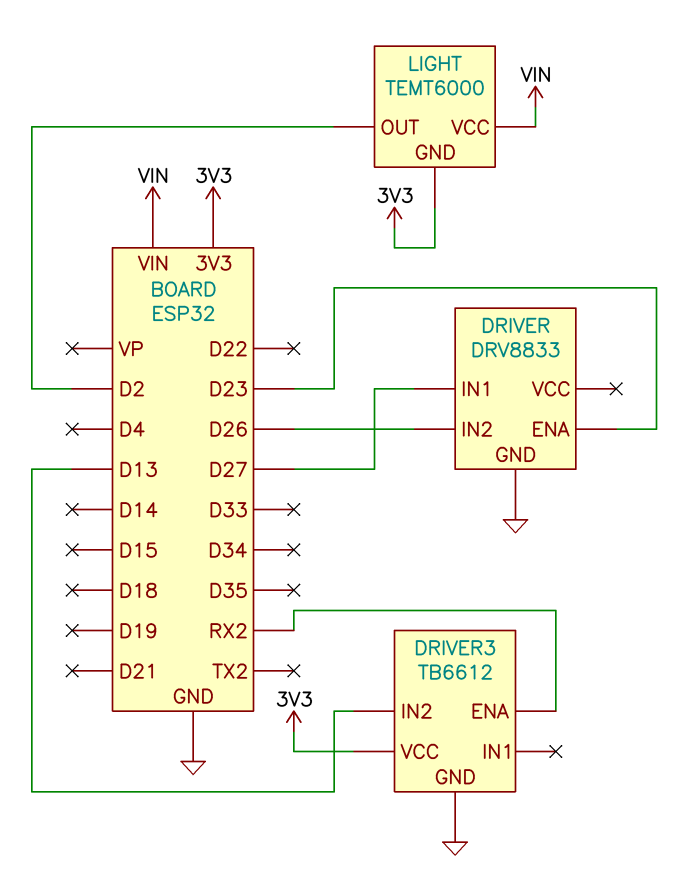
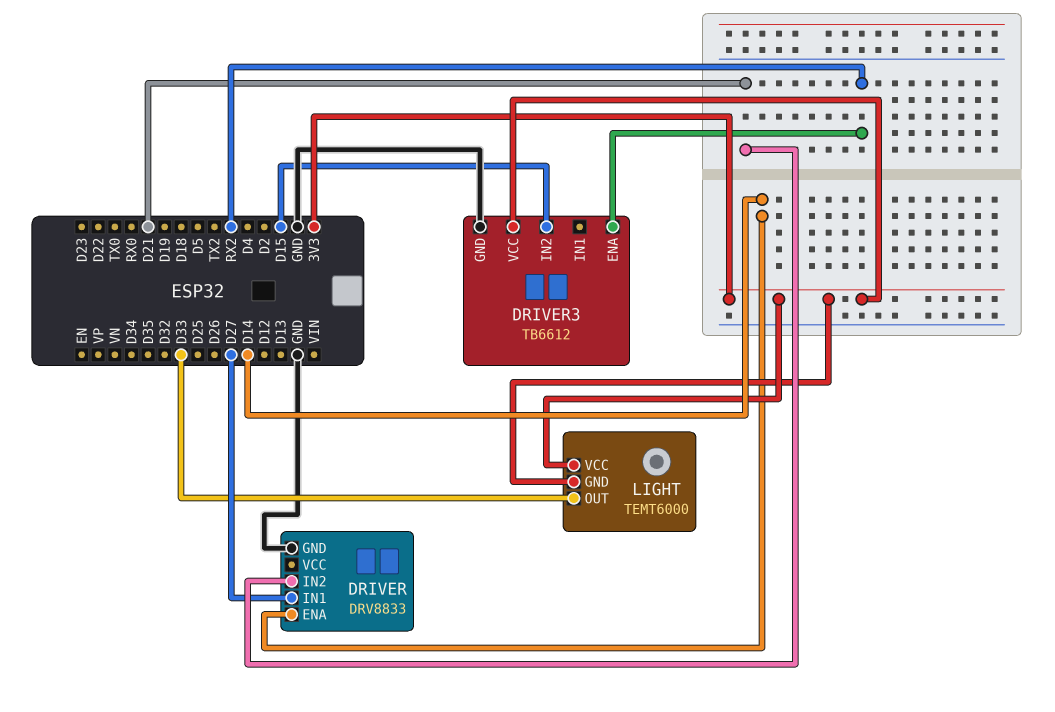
DRIVER pin ENA: D23 -> D14
DRIVER pin IN2: D26 -> D21
DRIVER3 pin IN2: D13 -> D15
LIGHT pin OUT: D2 -> D33
LIGHT pin VCC: VIN -> 3V3

